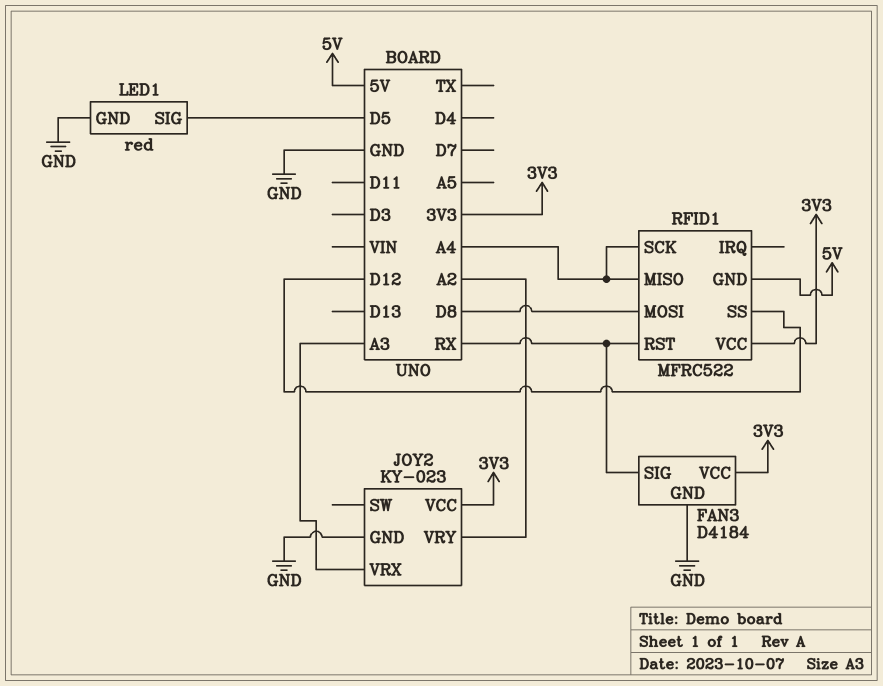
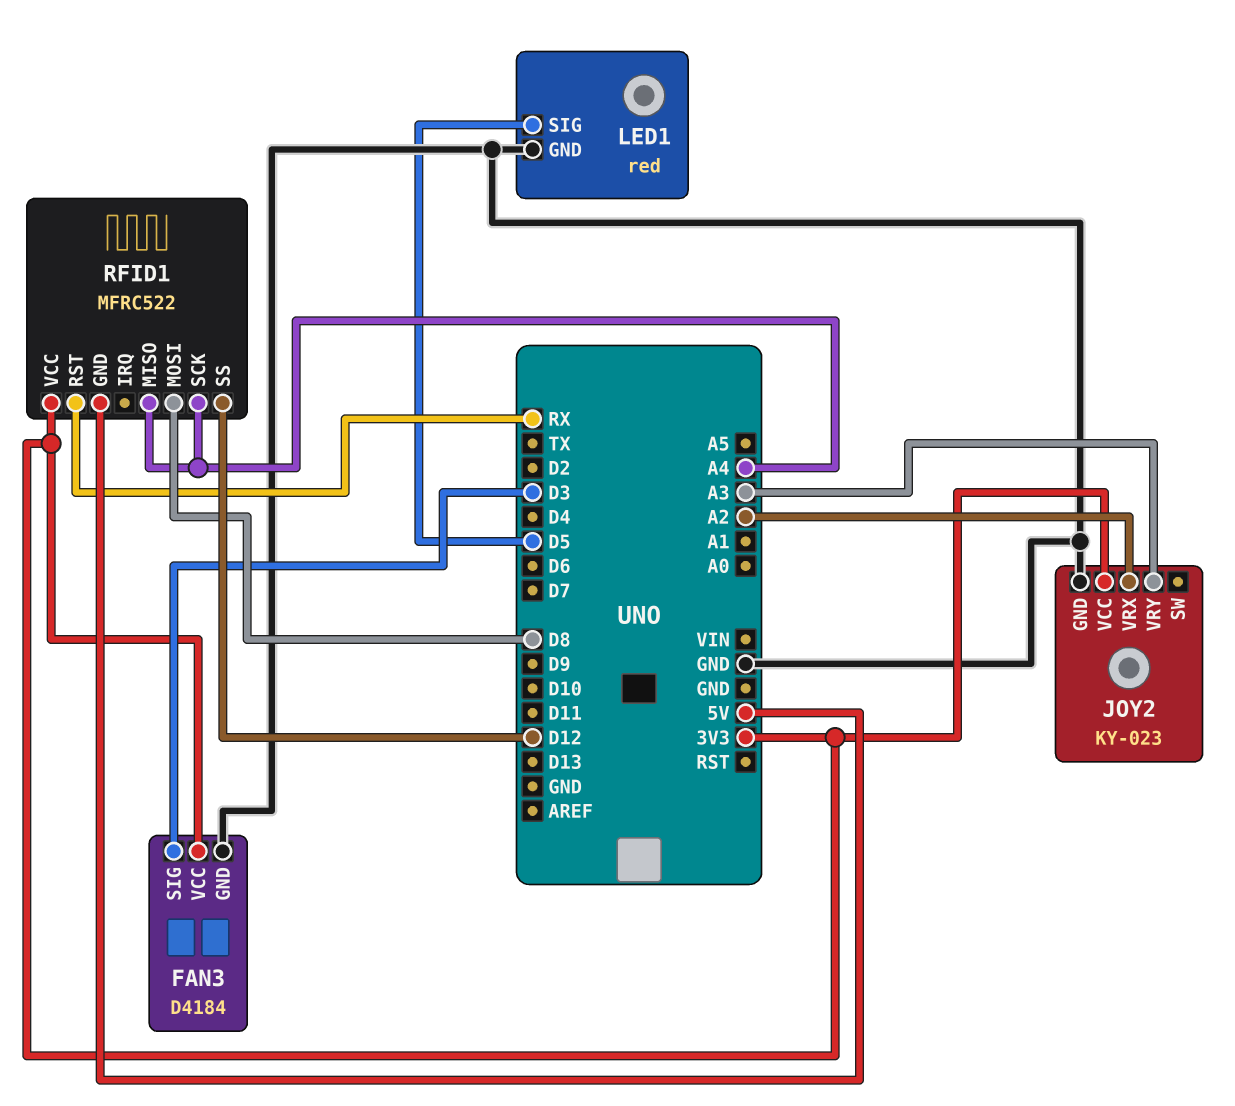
FAN3 pin SIG: RX -> D3
JOY2 pin VRX: A3 -> A2
JOY2 pin VRY: A2 -> A3

